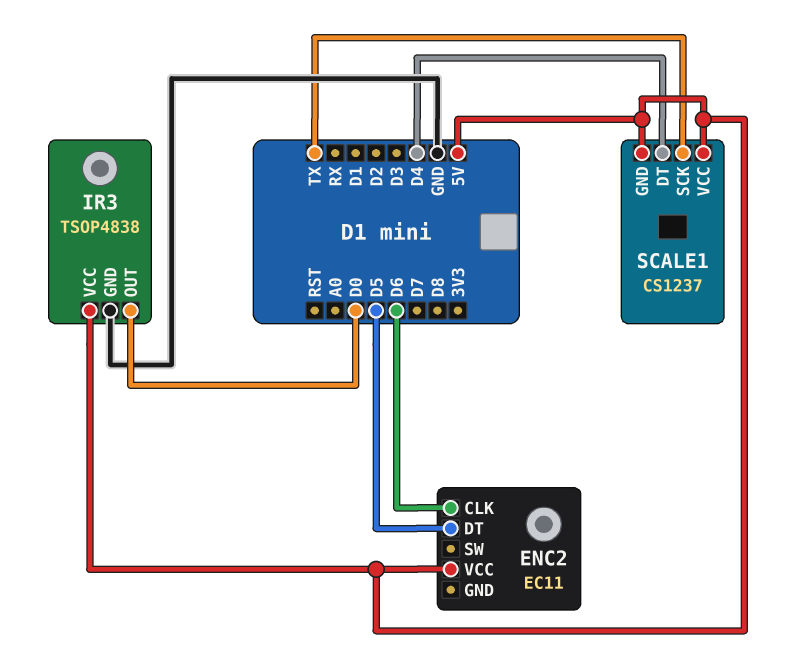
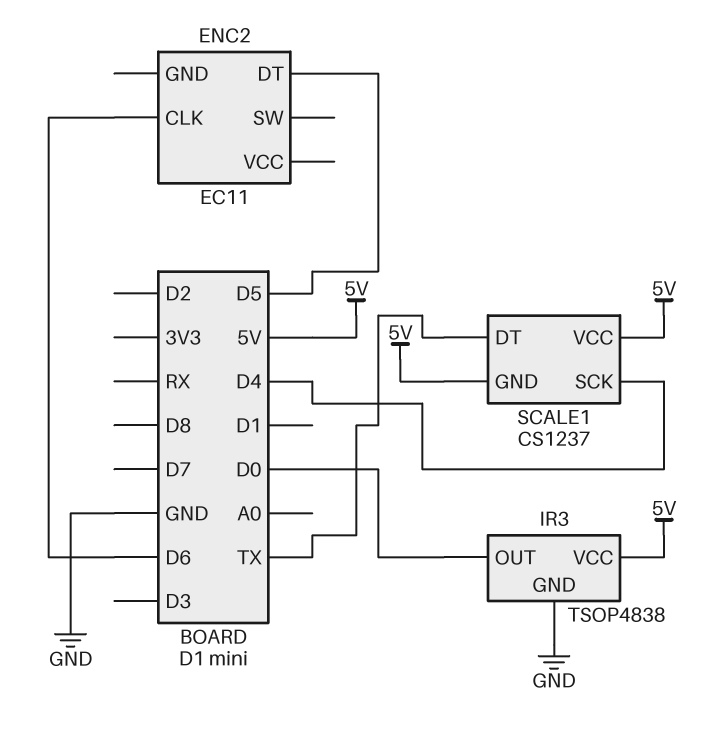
ENC2 pin VCC: 5V -> none
SCALE1 pin DT: D4 -> TX
SCALE1 pin SCK: TX -> D4

